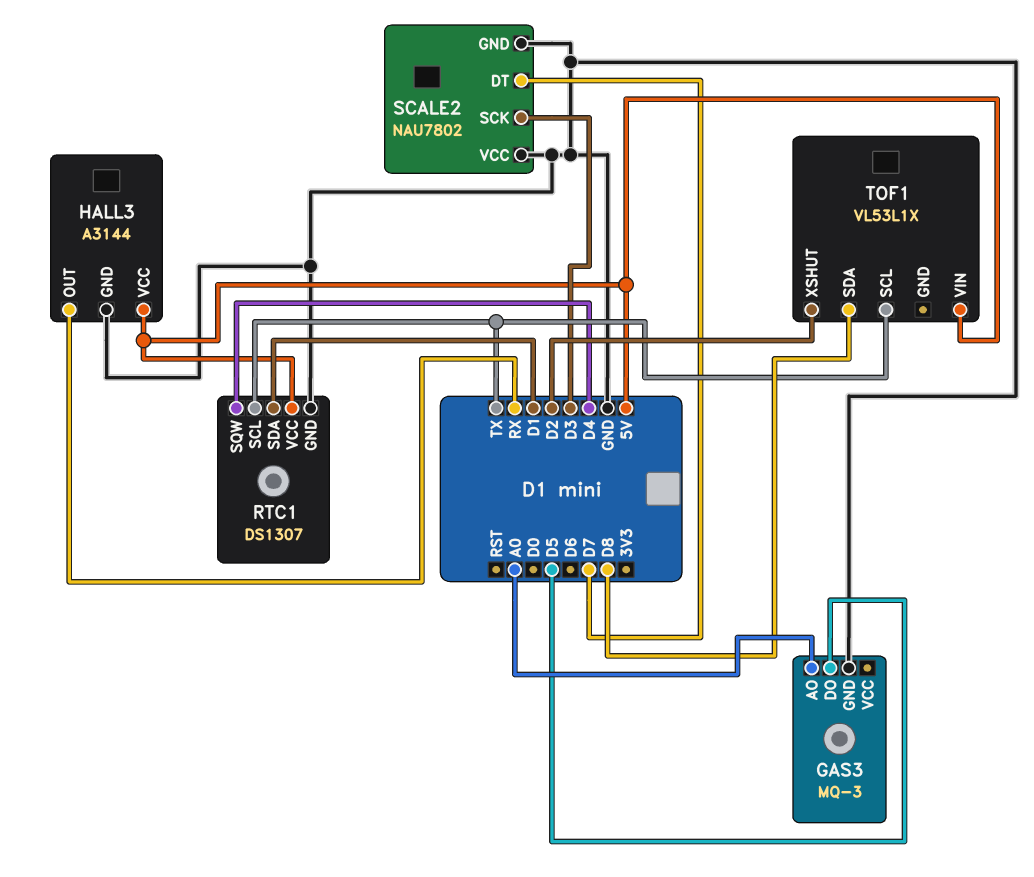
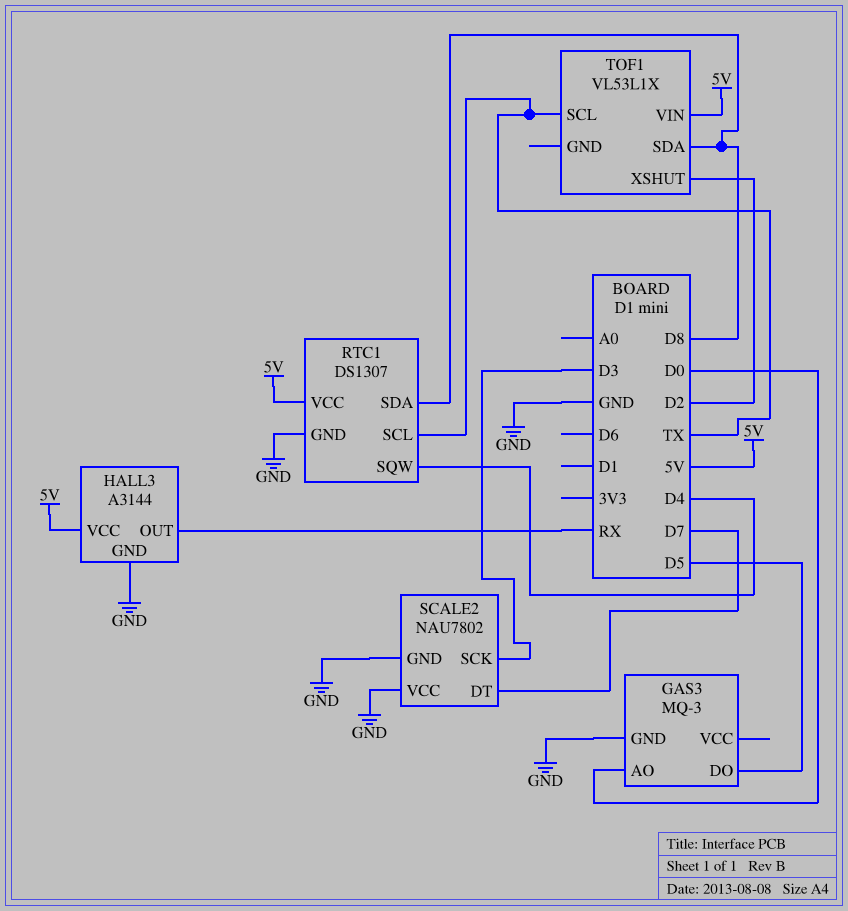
GAS3 pin AO: A0 -> D0
RTC1 pin SDA: D1 -> D8

